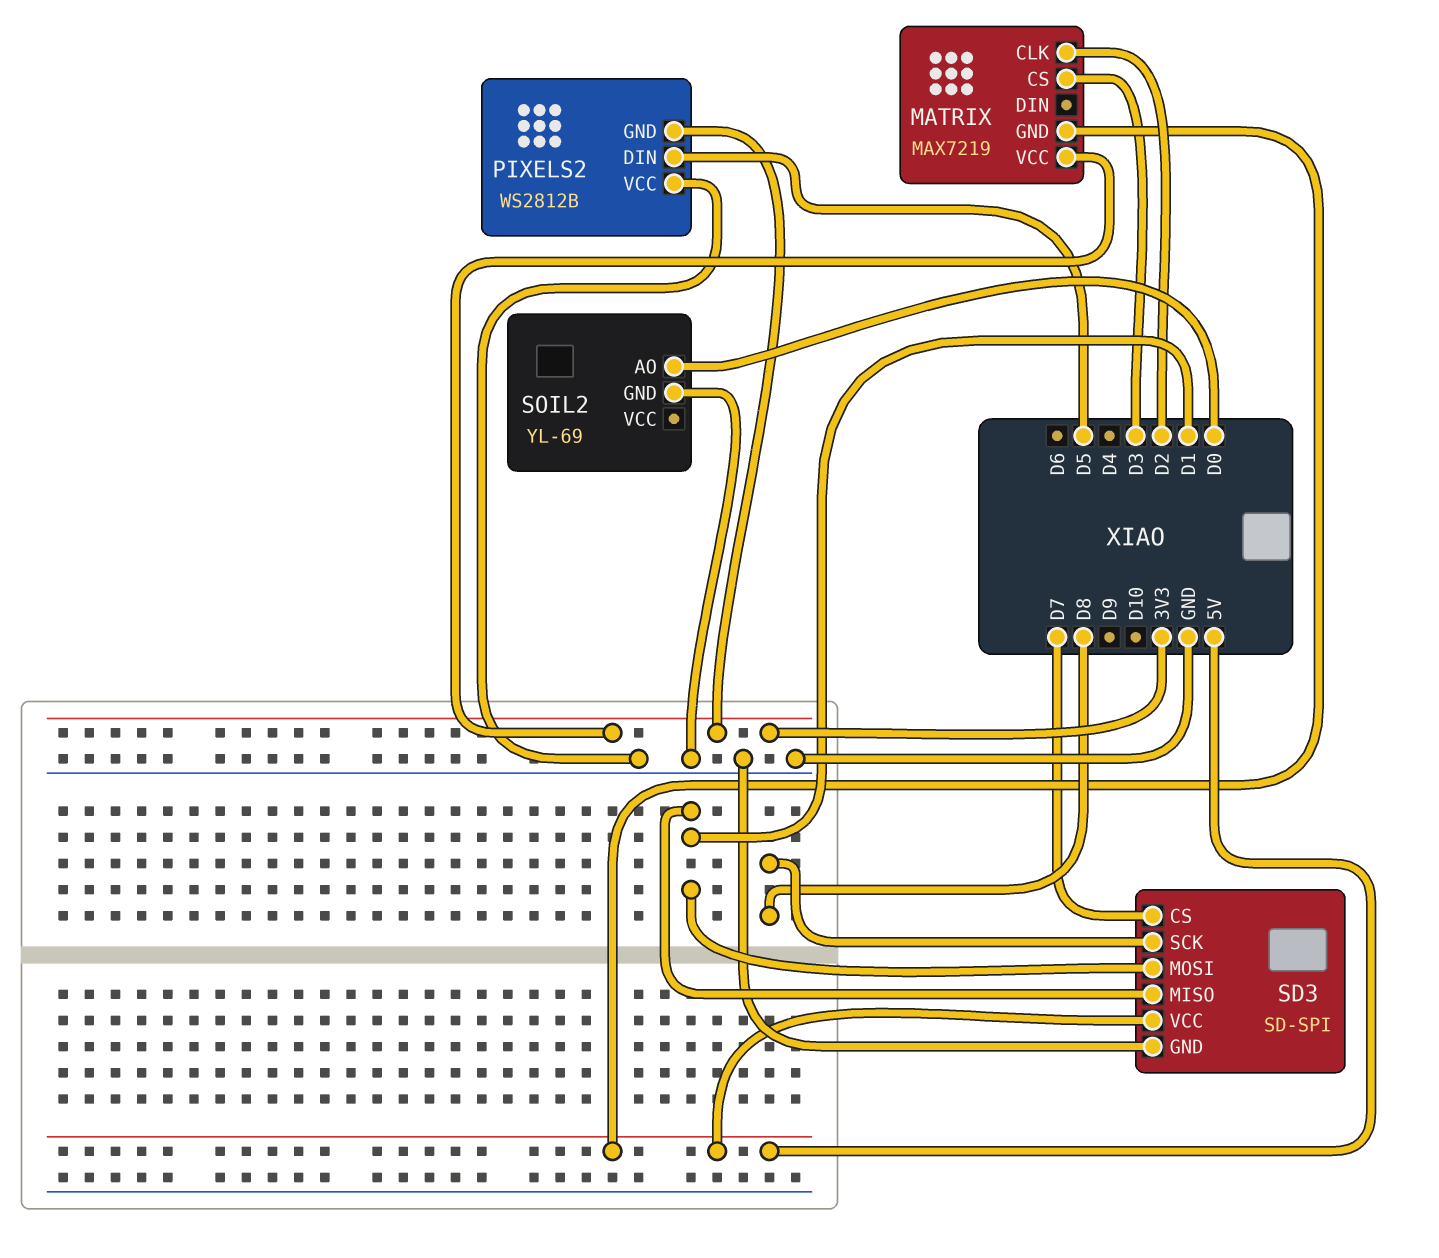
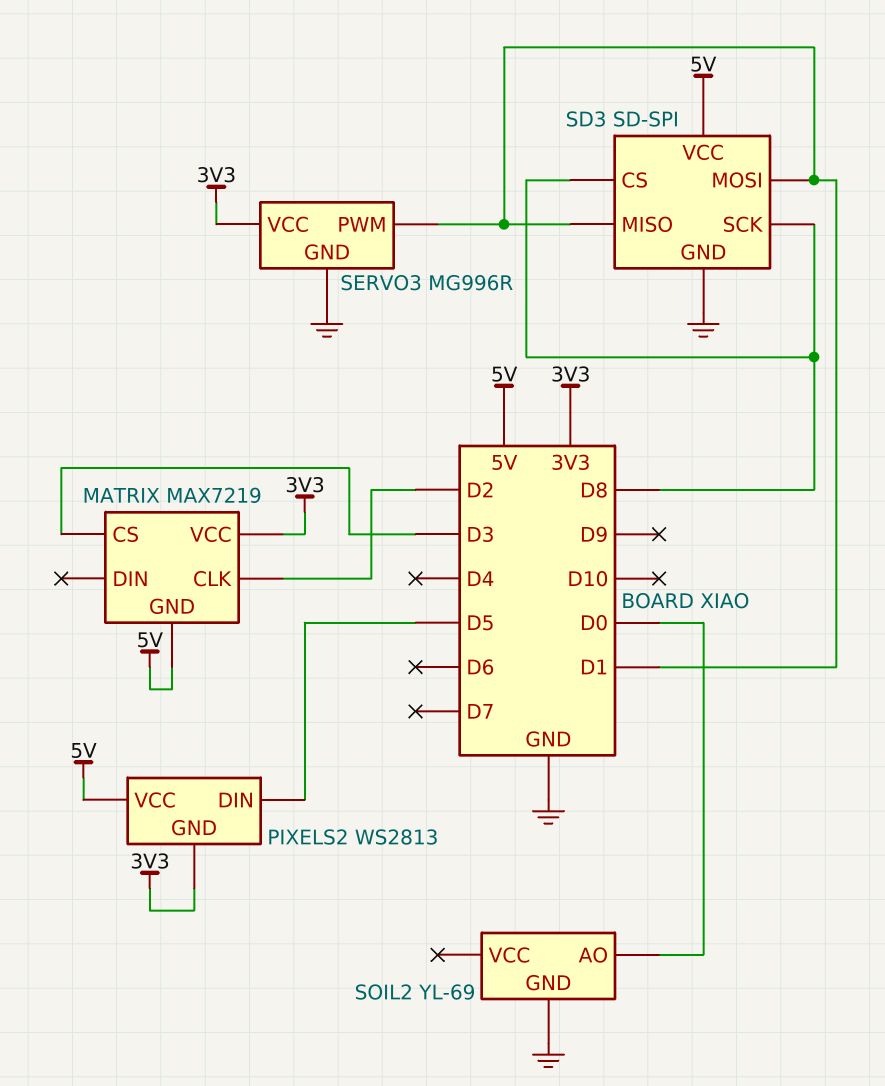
PIXELS2: WS2812B -> WS2813
PIXELS2 pin VCC: GND -> 5V
SD3 pin CS: D7 -> D8
SERVO3: none -> MG996R
SERVO3 pin GND: none -> GND
SERVO3 pin PWM: none -> D1
SERVO3 pin VCC: none -> 3V3

